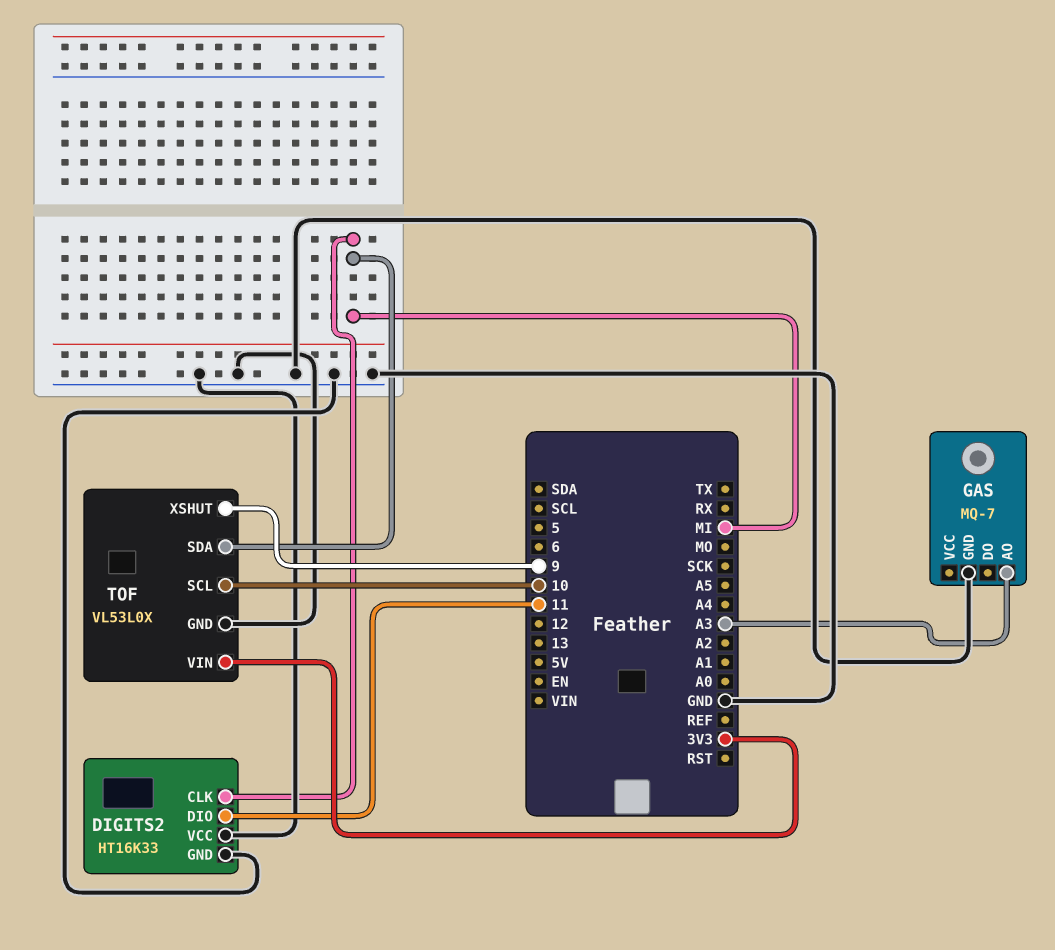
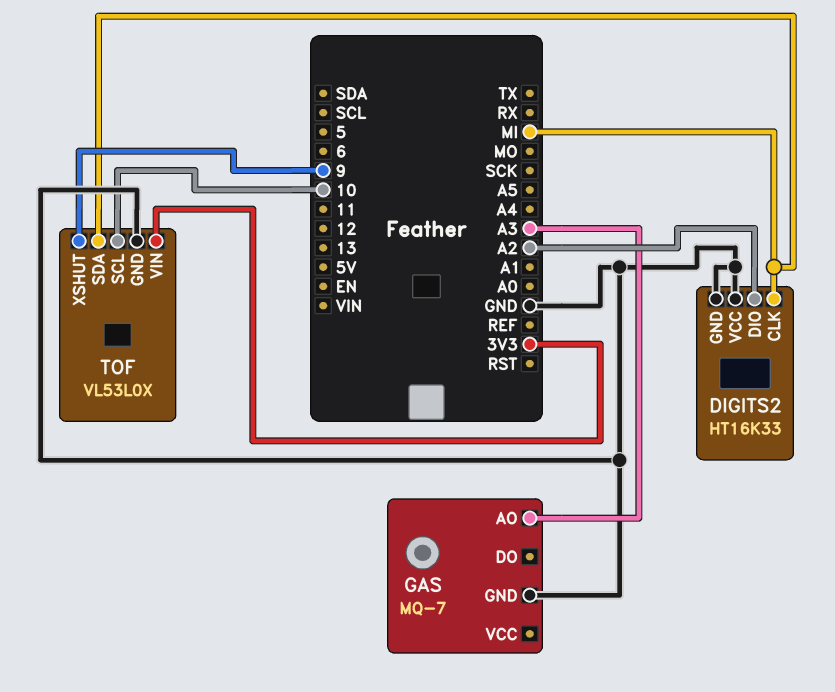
DIGITS2 pin DIO: 11 -> A2

